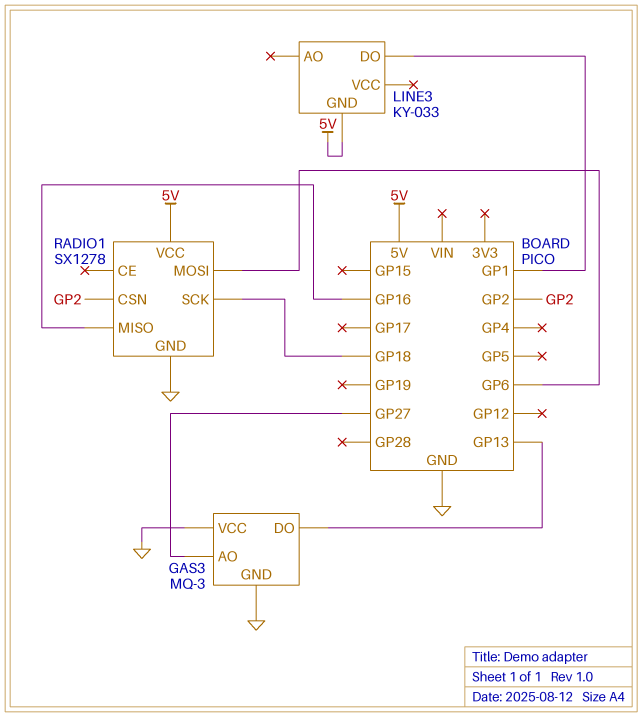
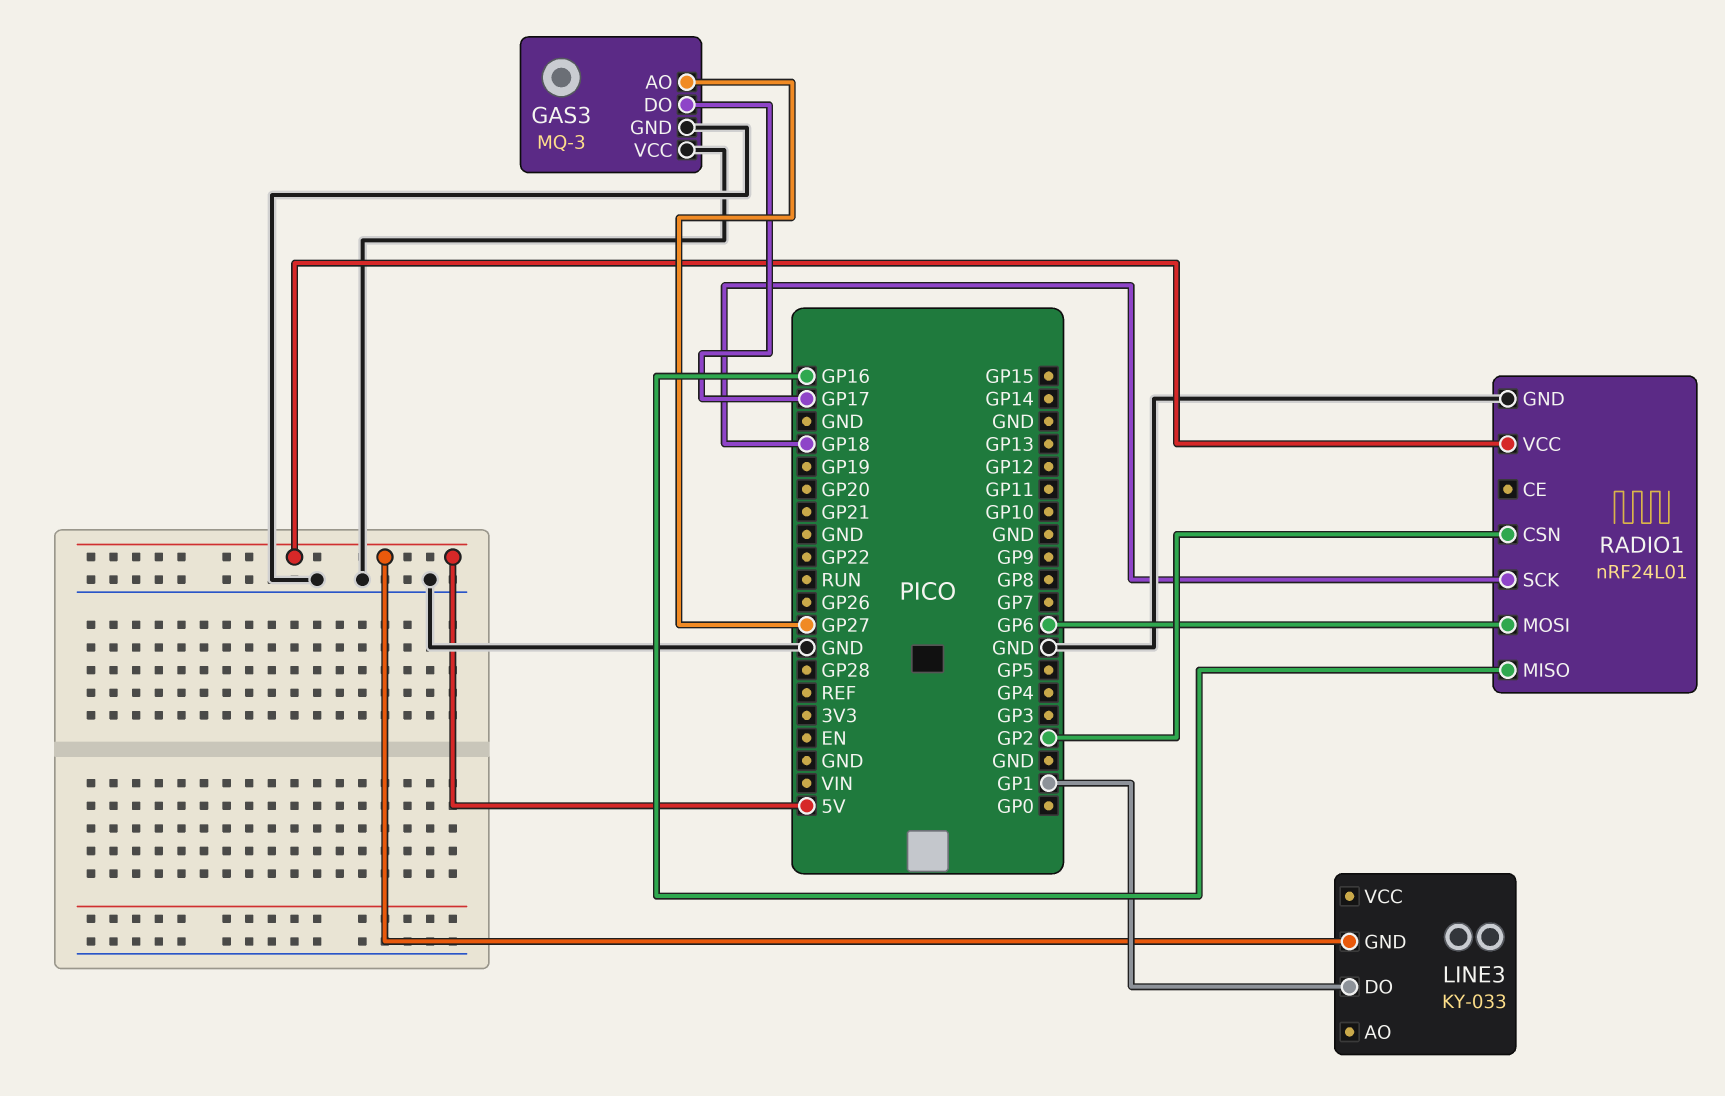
GAS3 pin DO: GP13 -> GP17
RADIO1: SX1278 -> nRF24L01

